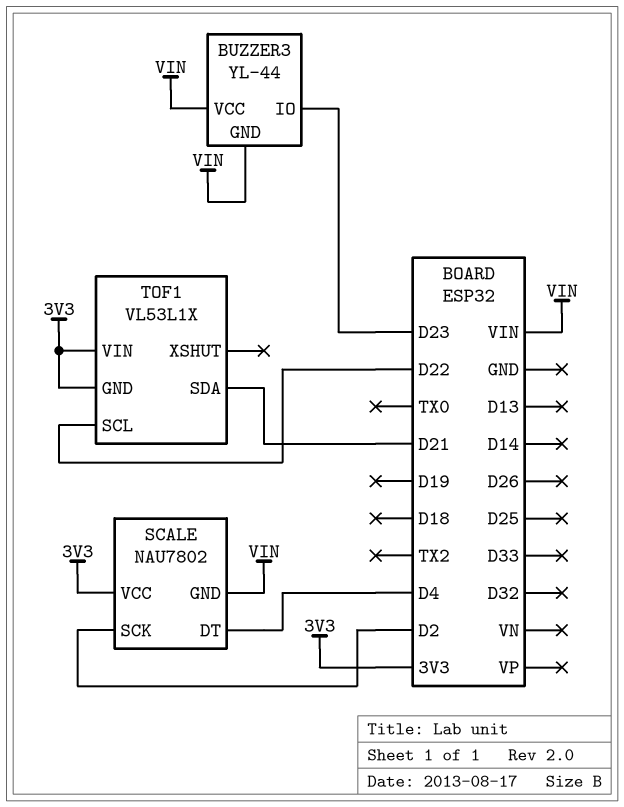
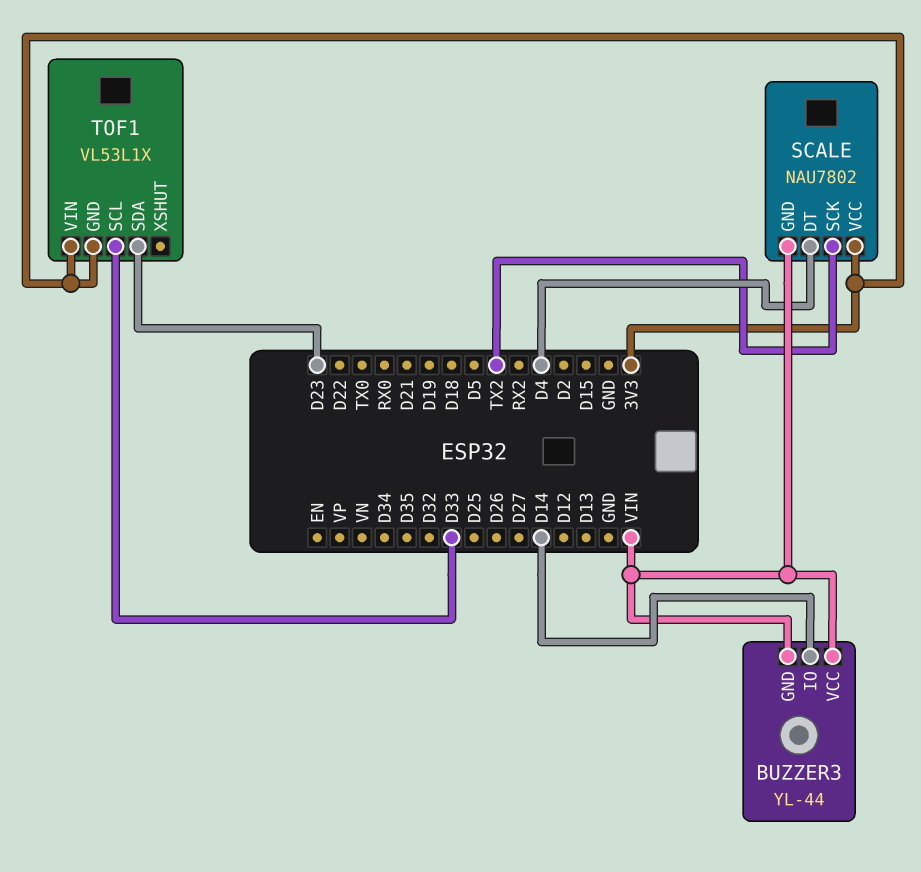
BUZZER3 pin IO: D23 -> D14
SCALE pin SCK: D2 -> TX2
TOF1 pin SCL: D22 -> D33
TOF1 pin SDA: D21 -> D23

